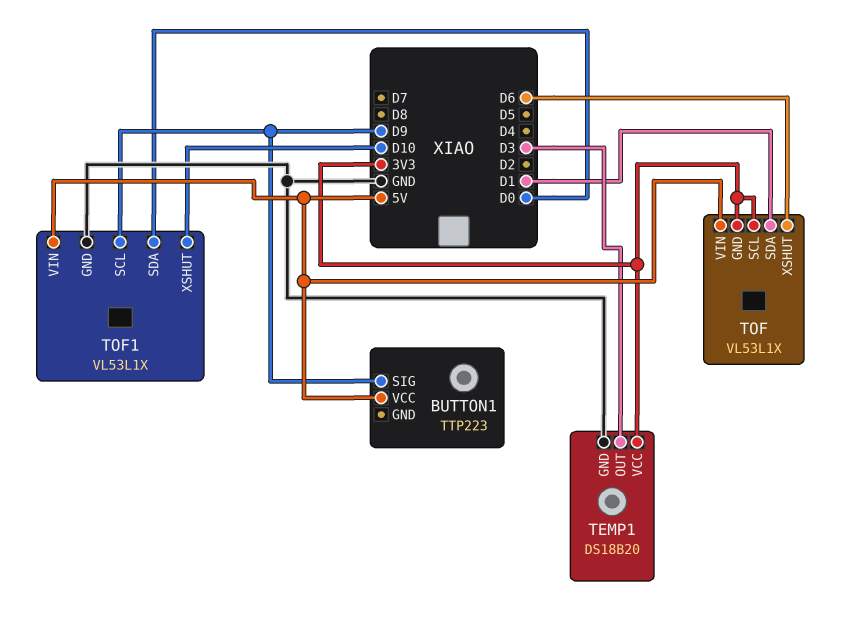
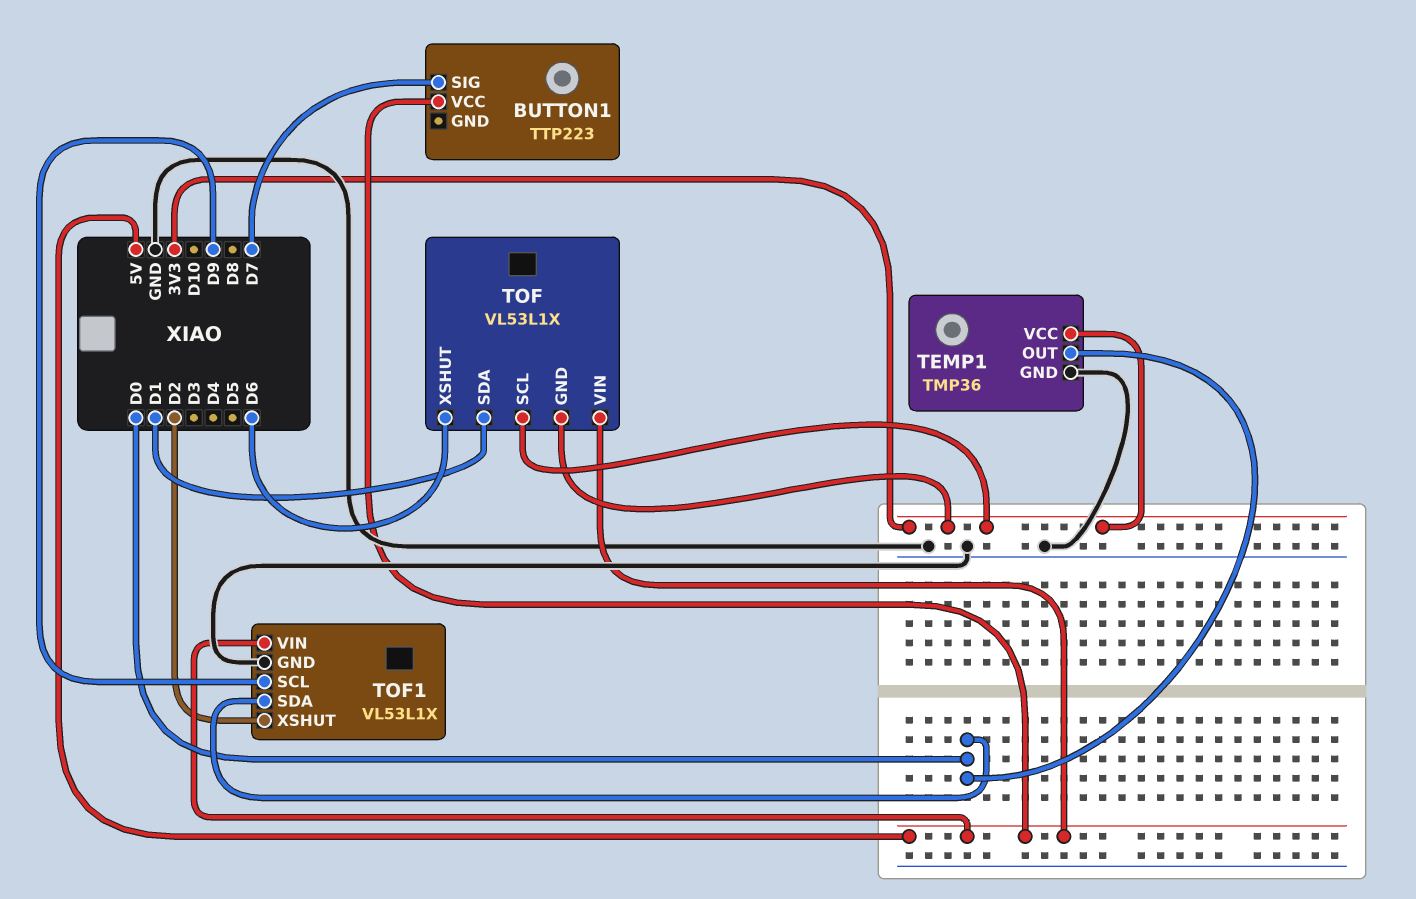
BUTTON1 pin SIG: D9 -> D7
TEMP1: DS18B20 -> TMP36
TEMP1 pin OUT: D3 -> D0
TOF1 pin XSHUT: D10 -> D2

